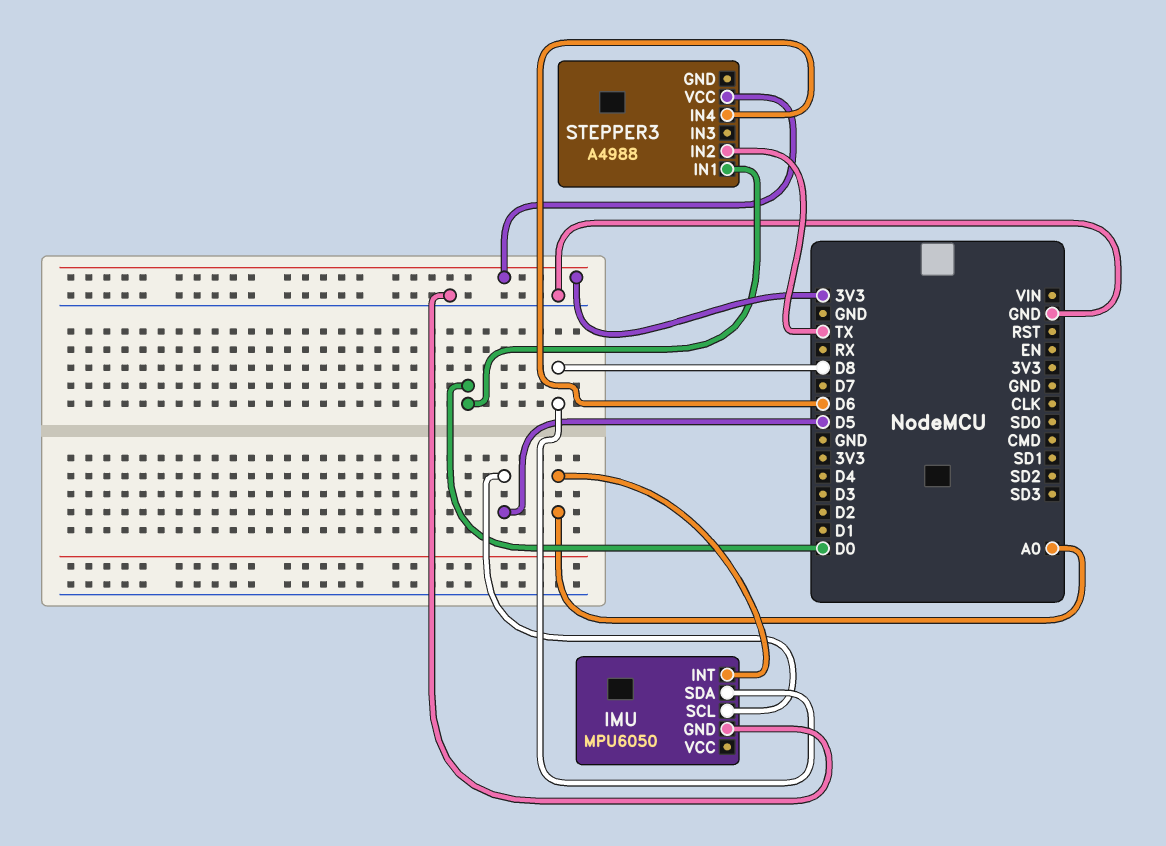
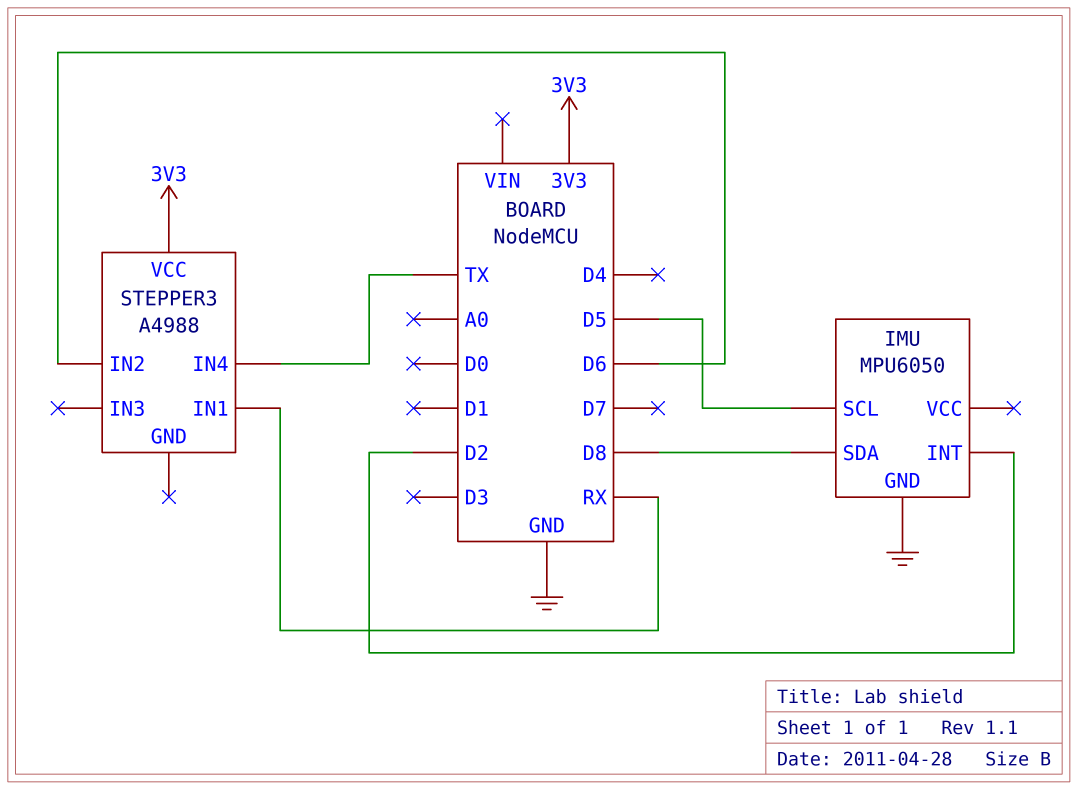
IMU pin INT: A0 -> D2
STEPPER3 pin IN1: D0 -> RX
STEPPER3 pin IN2: TX -> D6
STEPPER3 pin IN4: D6 -> TX

